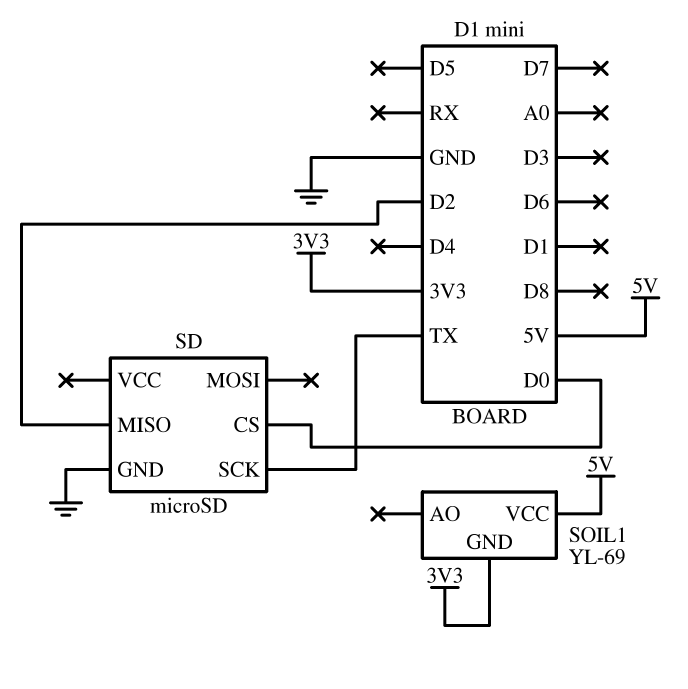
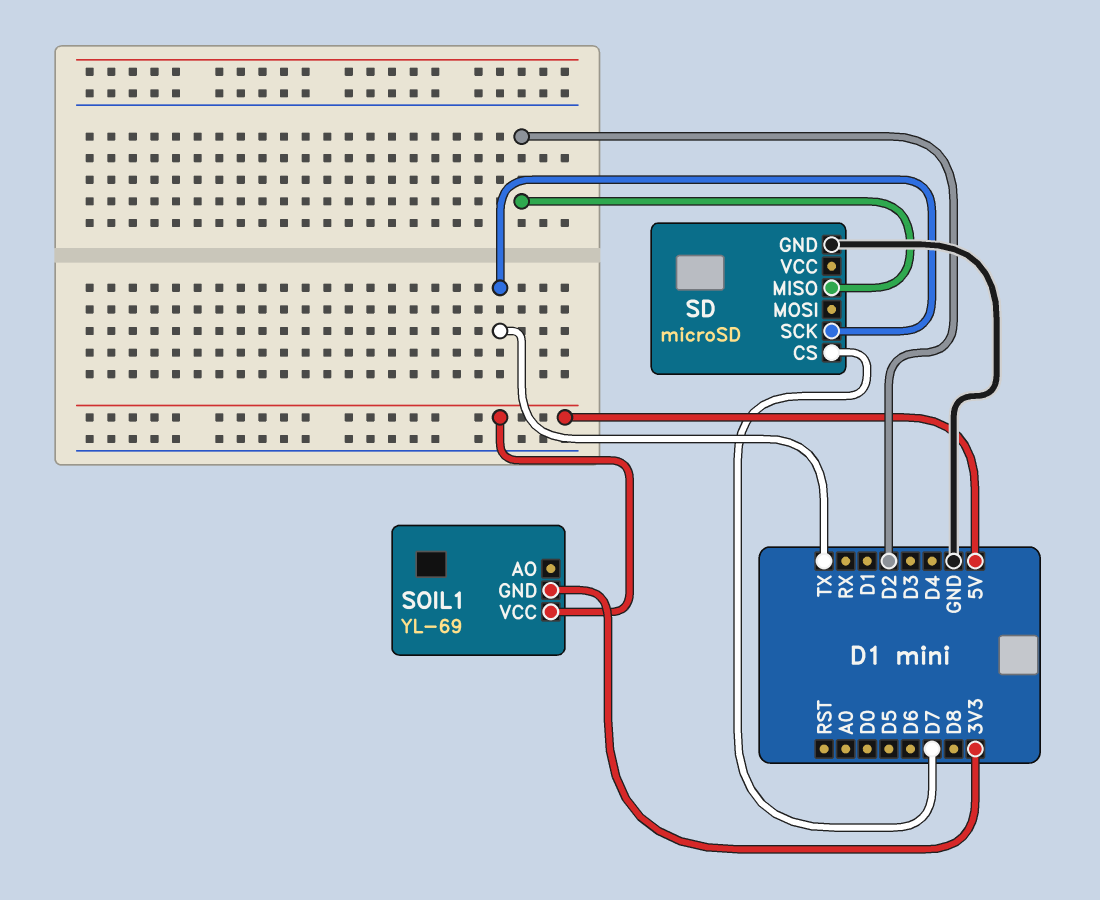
SD pin CS: D0 -> D7

